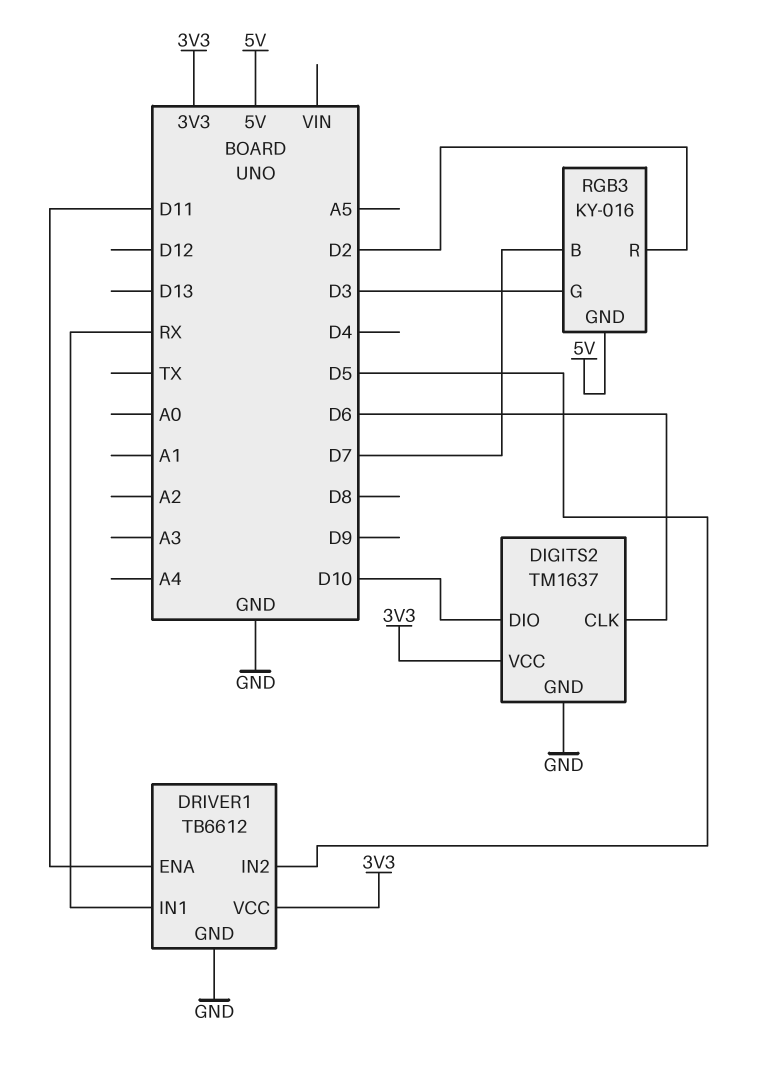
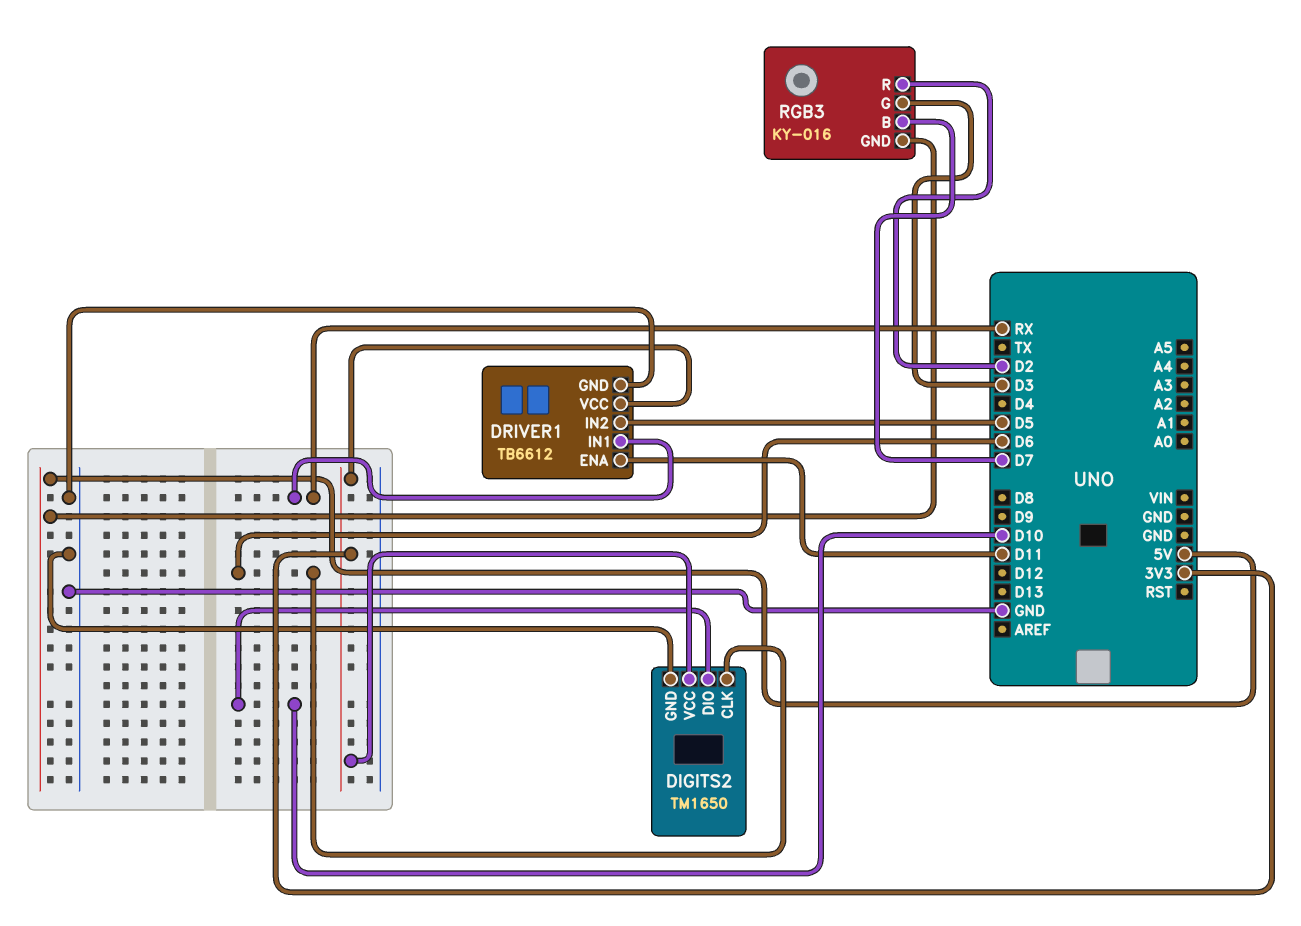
DIGITS2: TM1637 -> TM1650

